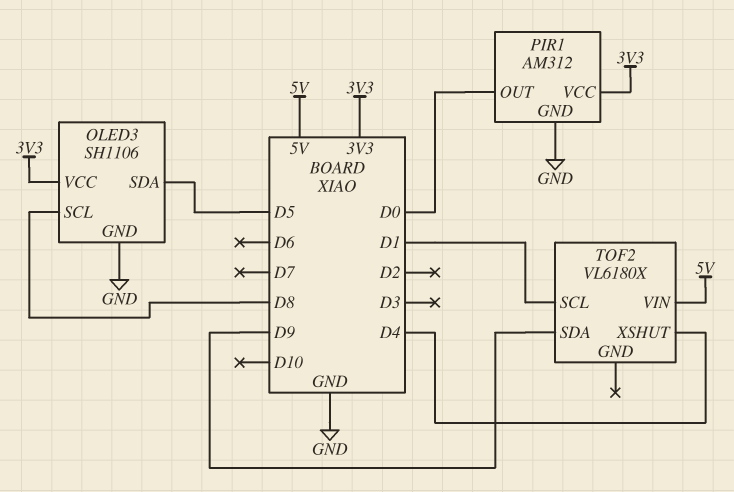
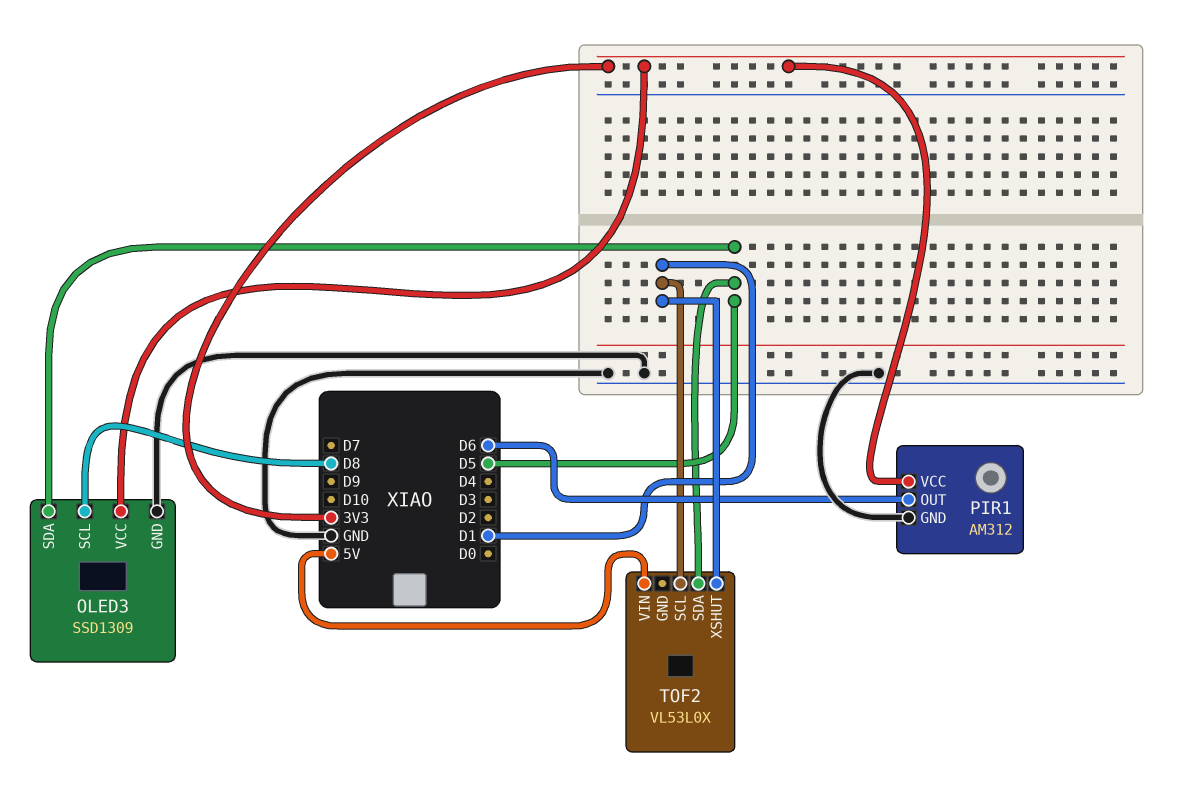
OLED3: SH1106 -> SSD1309
PIR1 pin OUT: D0 -> D6
TOF2: VL6180X -> VL53L0X
TOF2 pin SDA: D9 -> D5
TOF2 pin XSHUT: D4 -> D1

